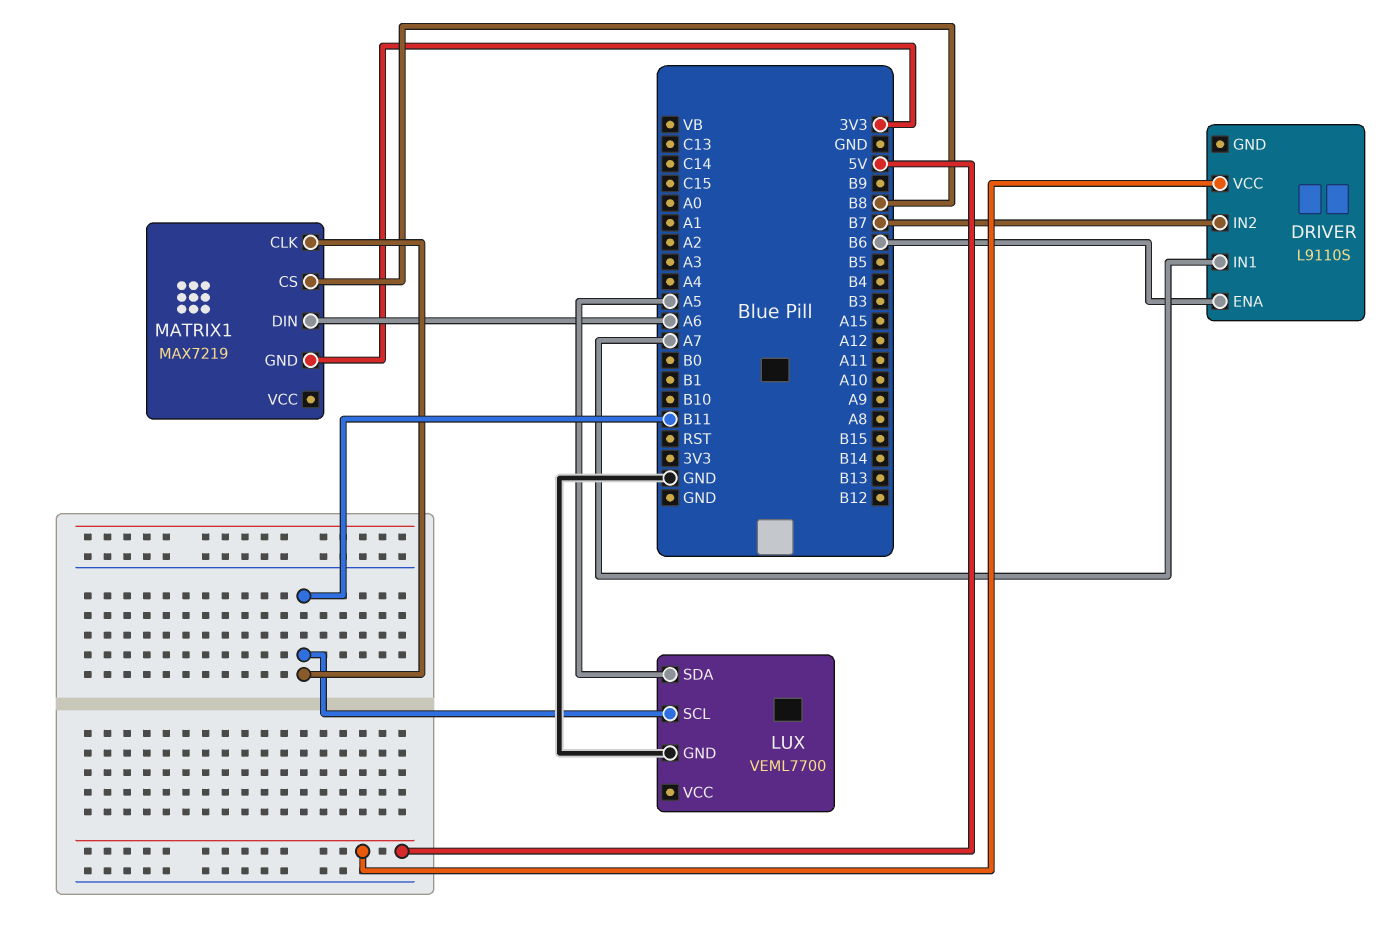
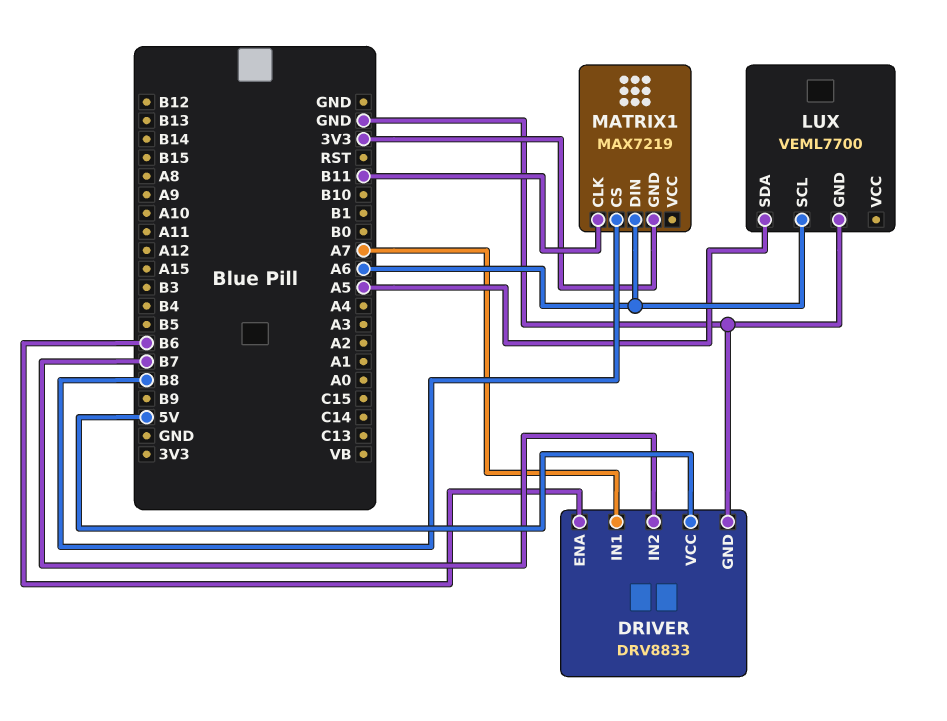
DRIVER: L9110S -> DRV8833
DRIVER pin GND: none -> GND
LUX pin SCL: B11 -> A6

